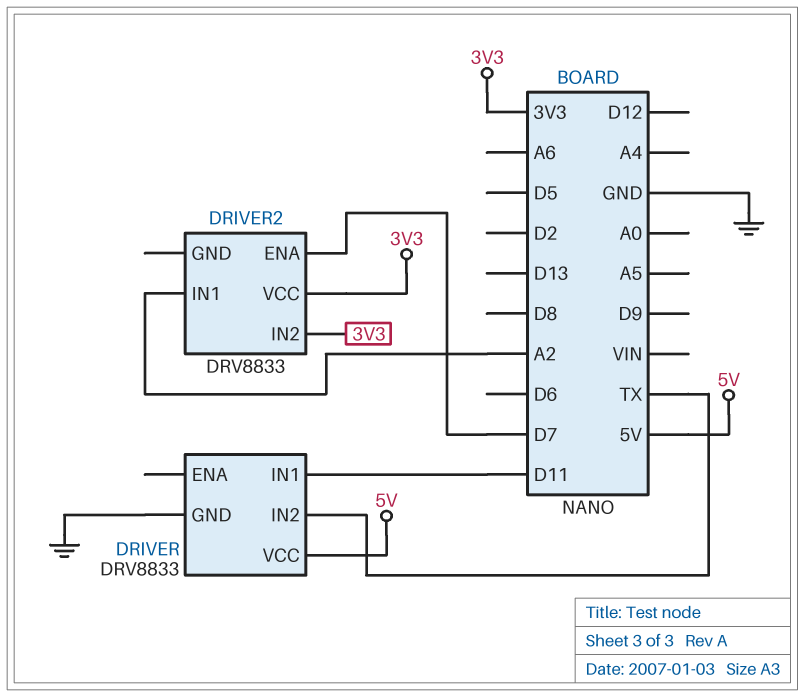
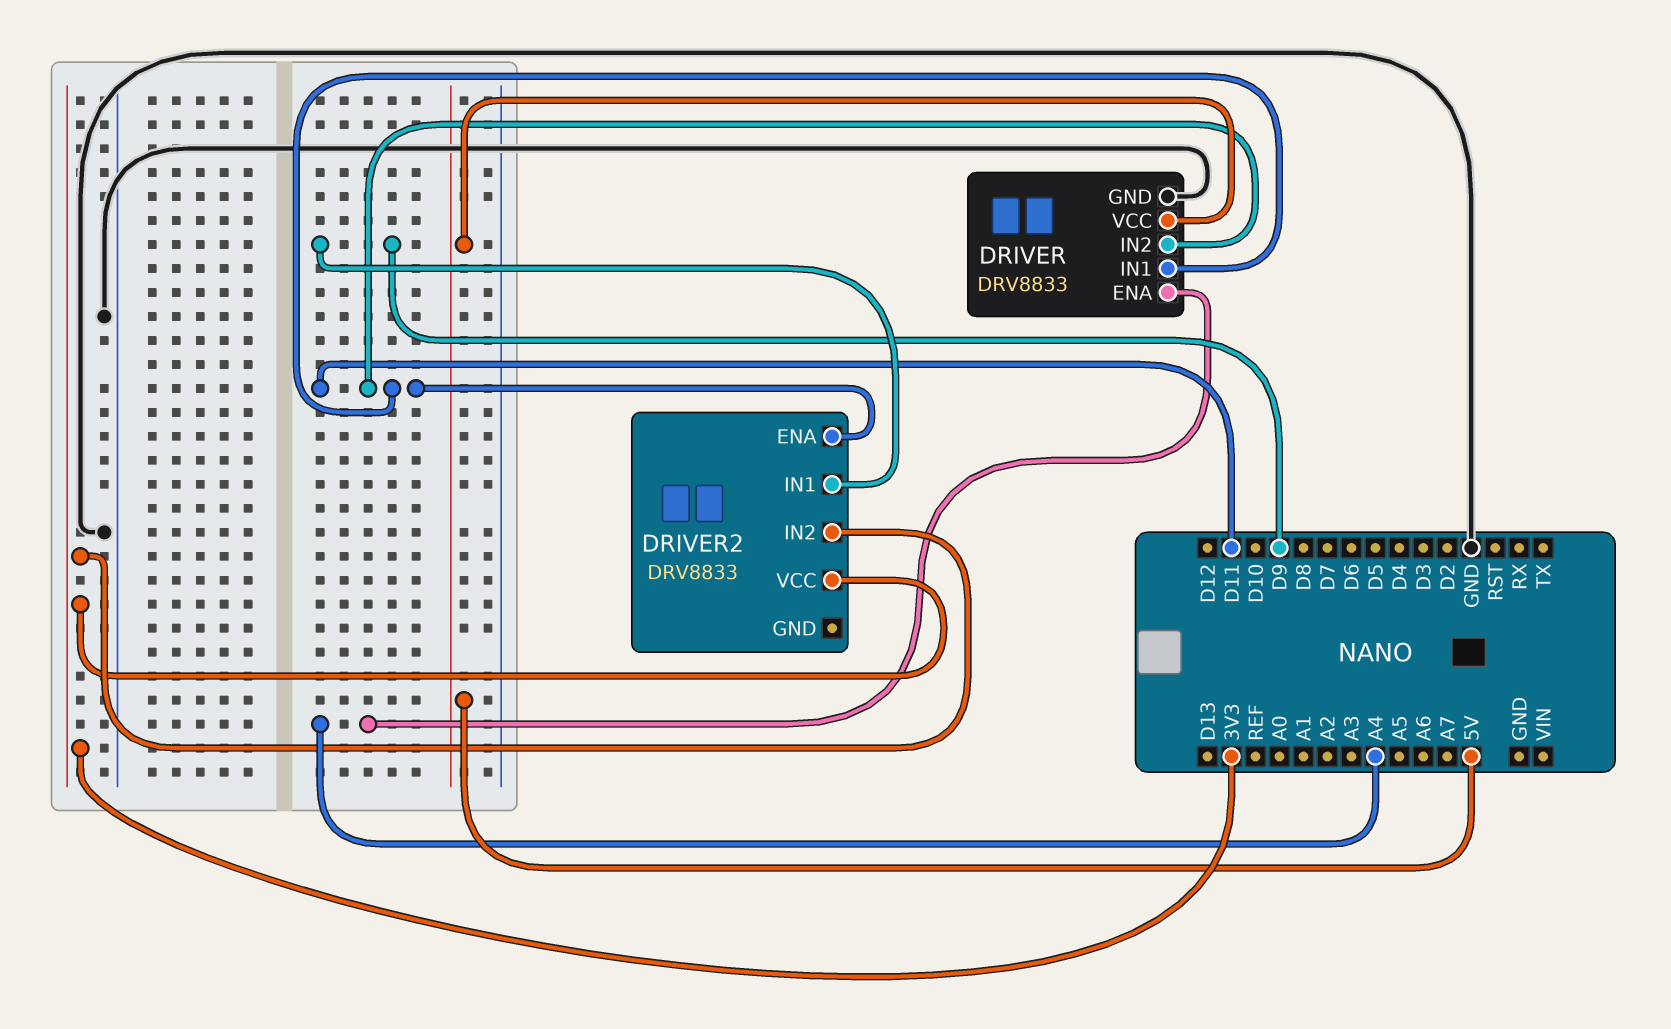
DRIVER pin ENA: none -> A4
DRIVER pin IN2: TX -> D11
DRIVER2 pin ENA: D7 -> D11
DRIVER2 pin IN1: A2 -> D9

